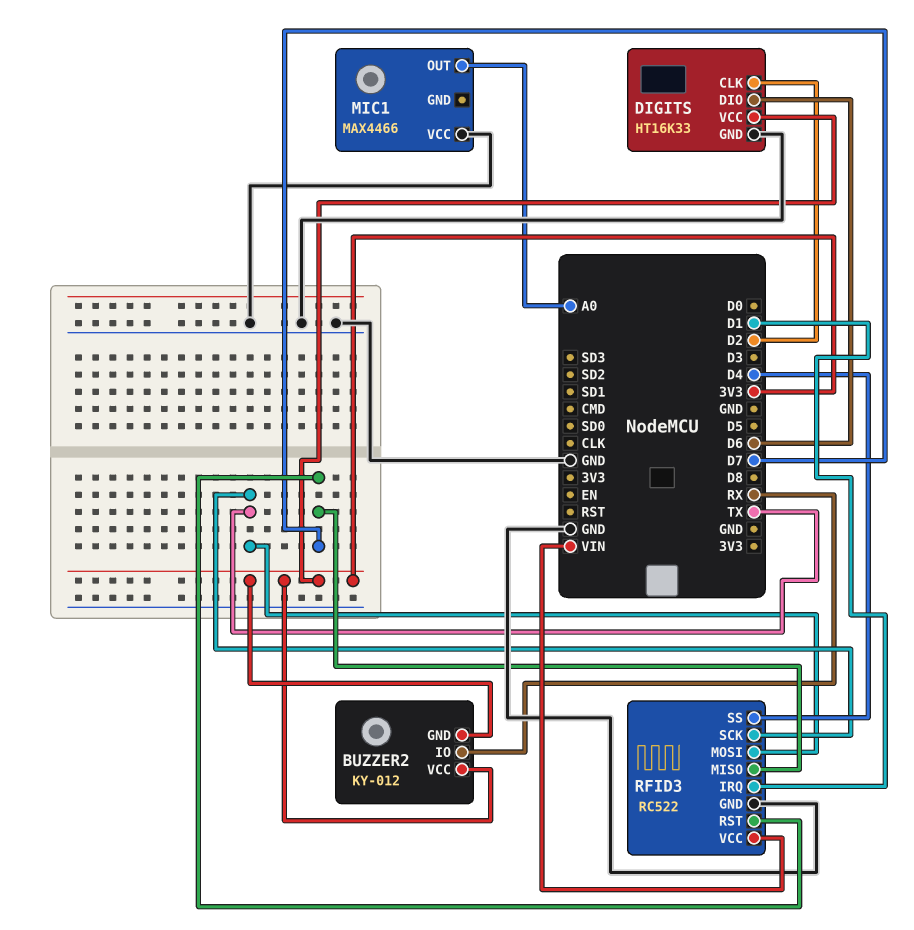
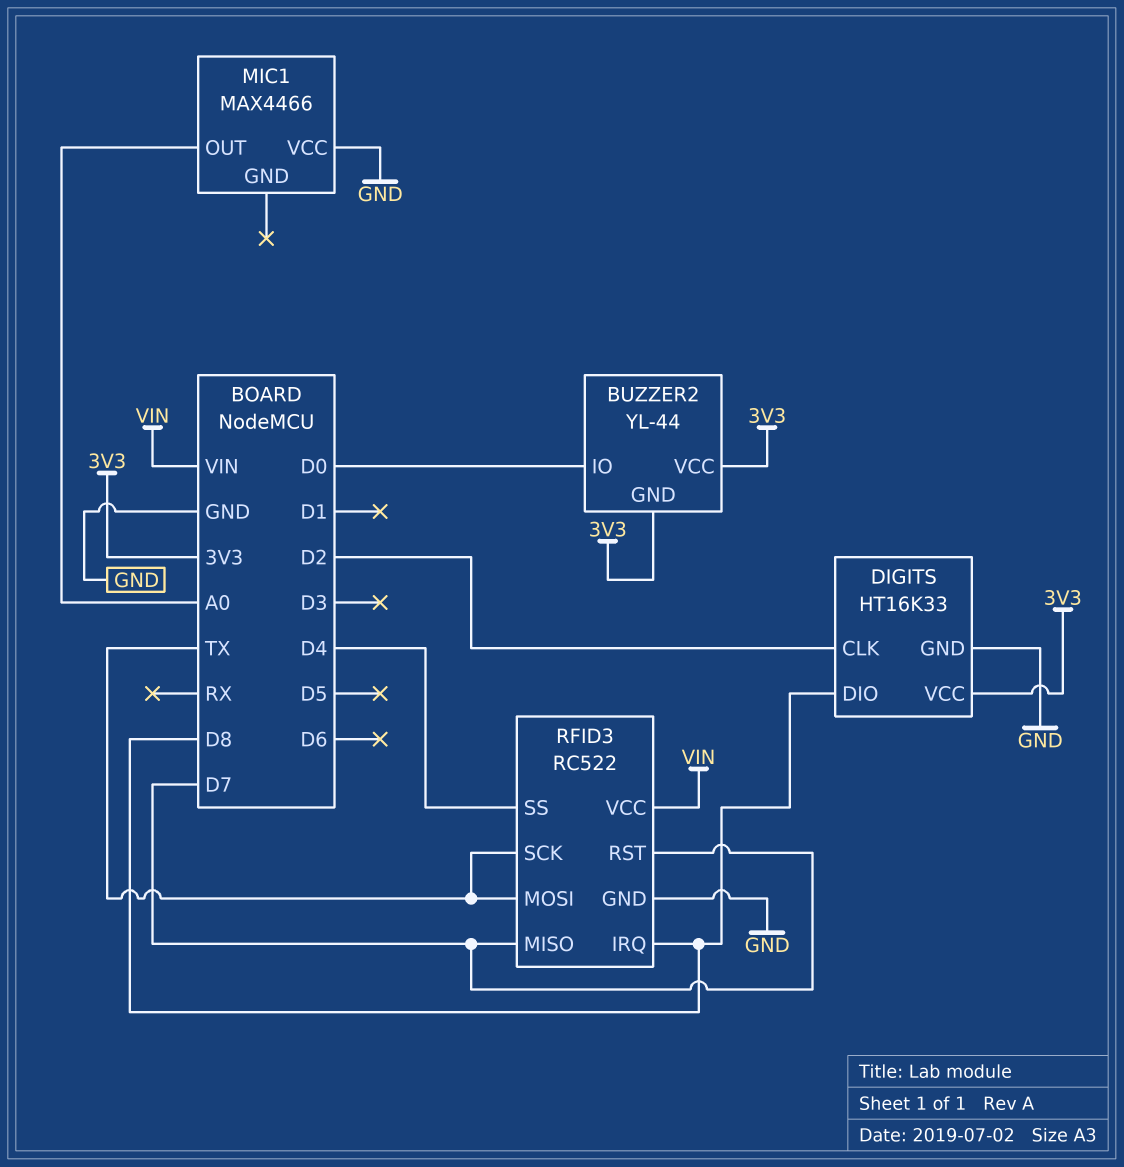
BUZZER2: KY-012 -> YL-44
BUZZER2 pin IO: RX -> D0
DIGITS pin DIO: D6 -> D8
RFID3 pin IRQ: D1 -> D8

